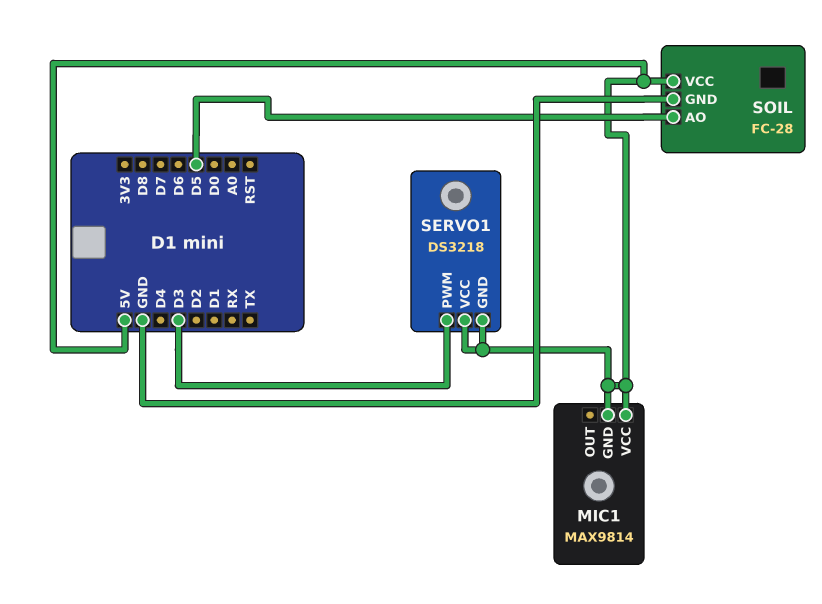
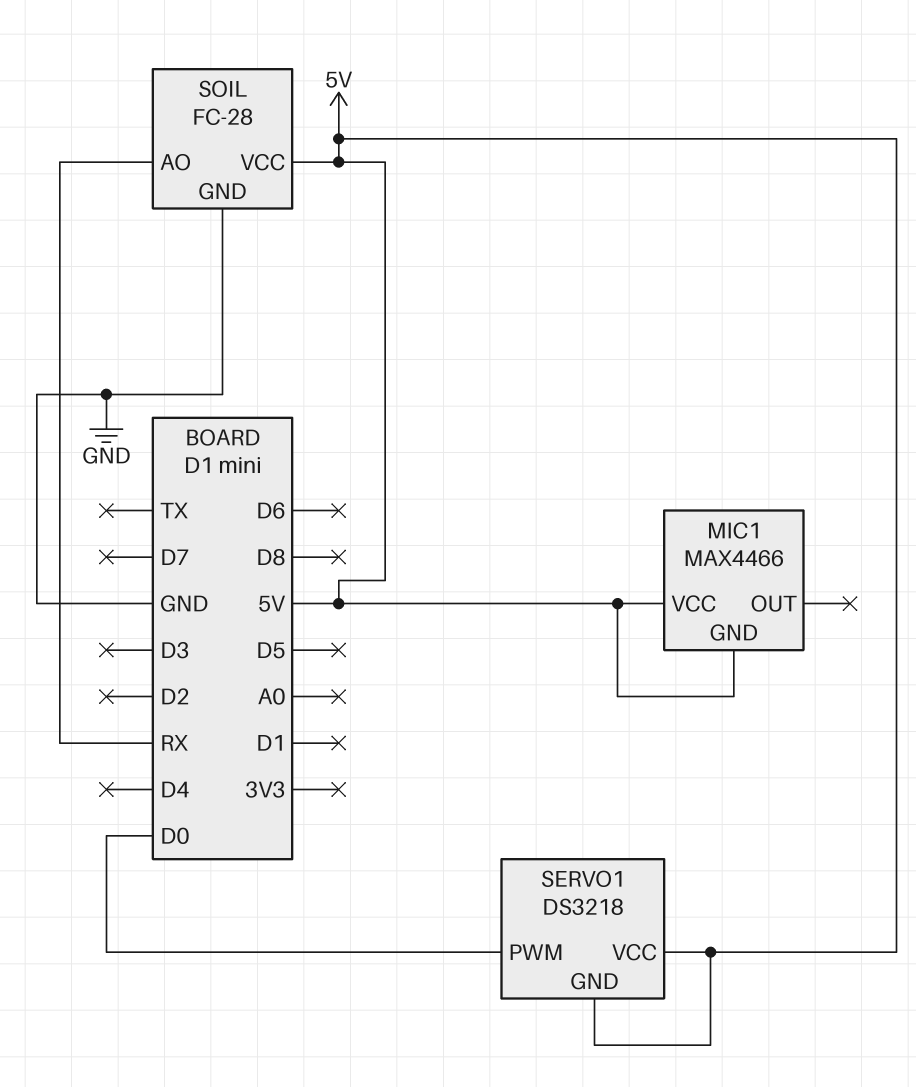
MIC1: MAX9814 -> MAX4466
SERVO1 pin PWM: D3 -> D0
SOIL pin AO: D5 -> RX

